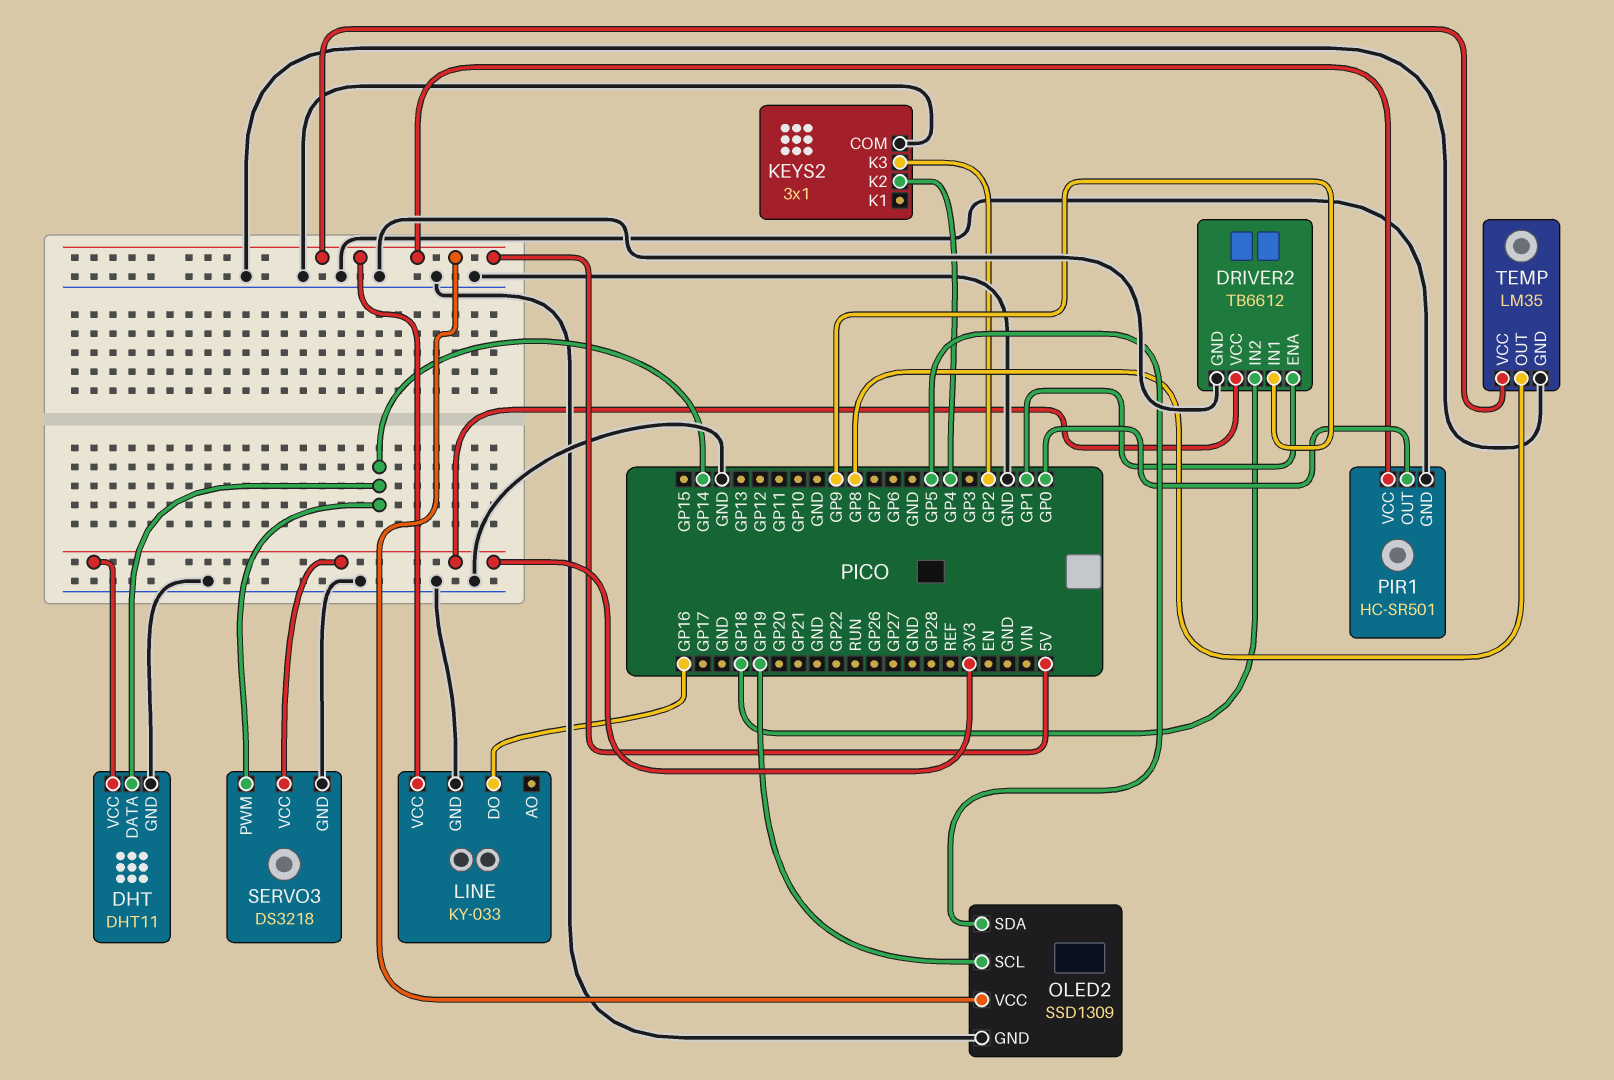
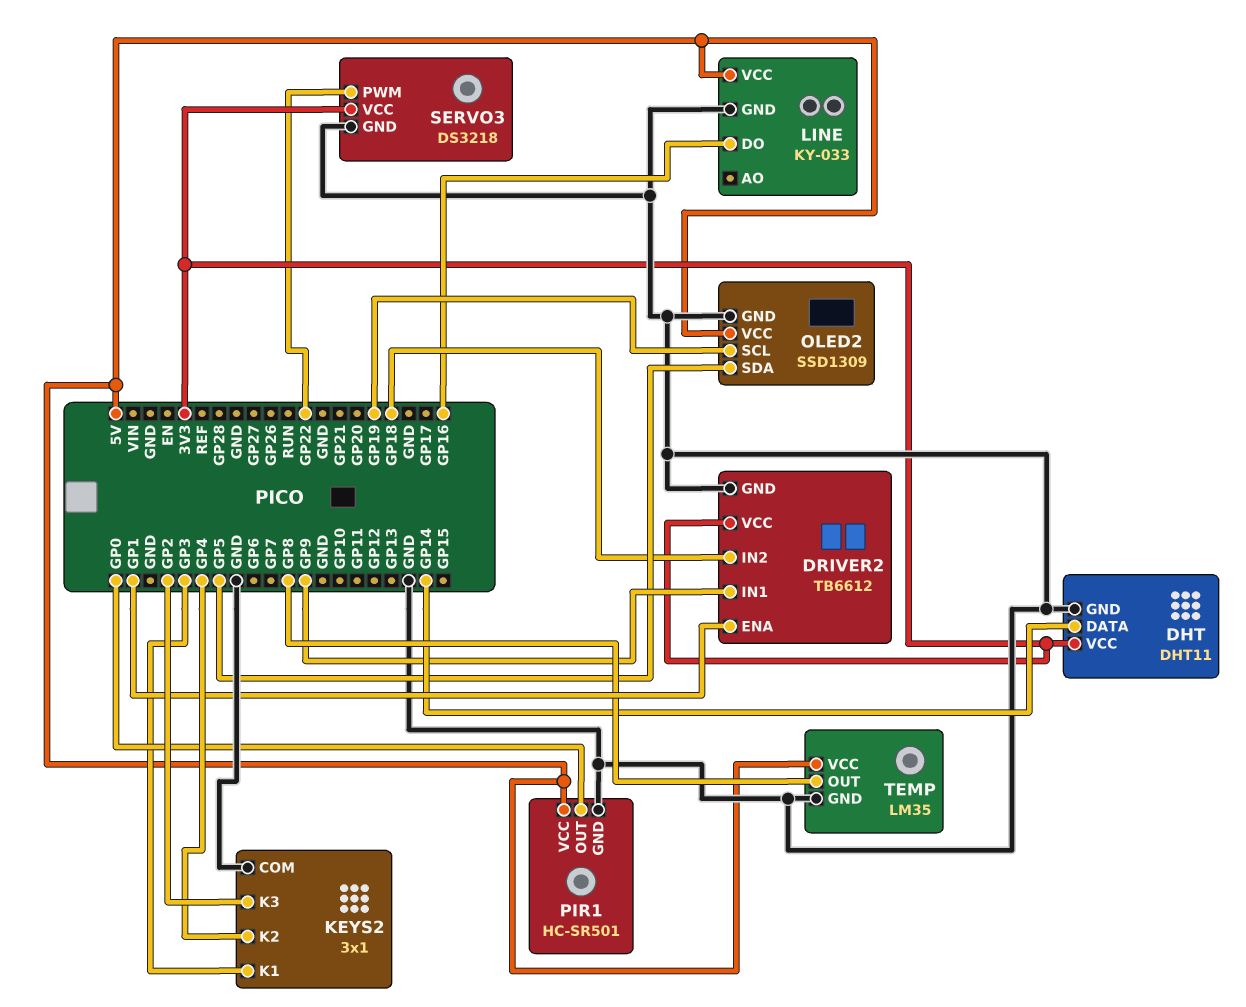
KEYS2 pin K1: none -> GP3
SERVO3 pin PWM: GP14 -> GP22

